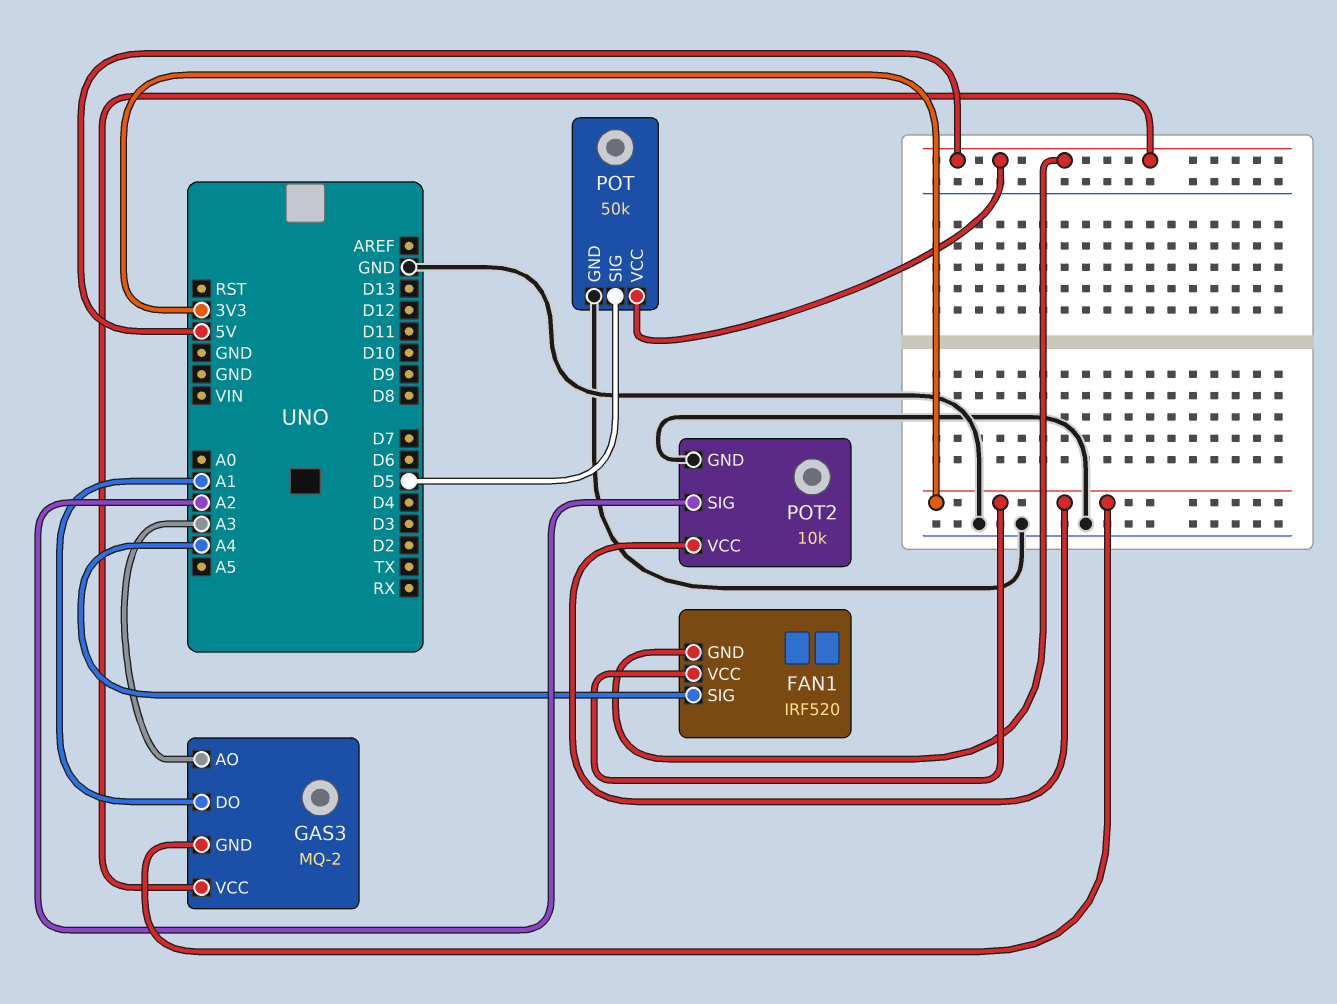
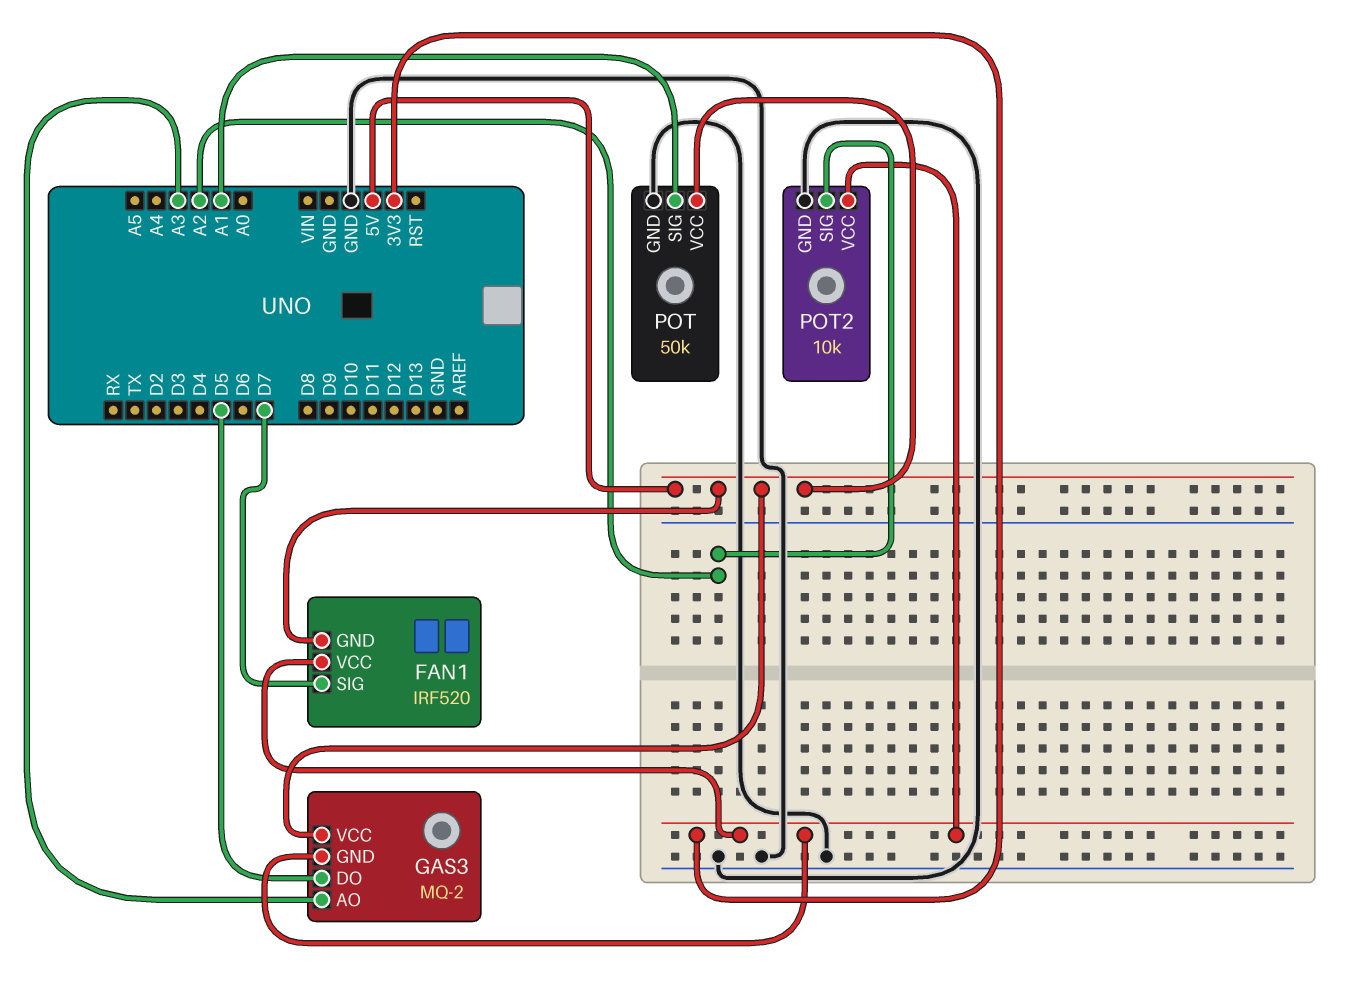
FAN1 pin SIG: A4 -> D7
GAS3 pin DO: A1 -> D5
POT pin SIG: D5 -> A1

